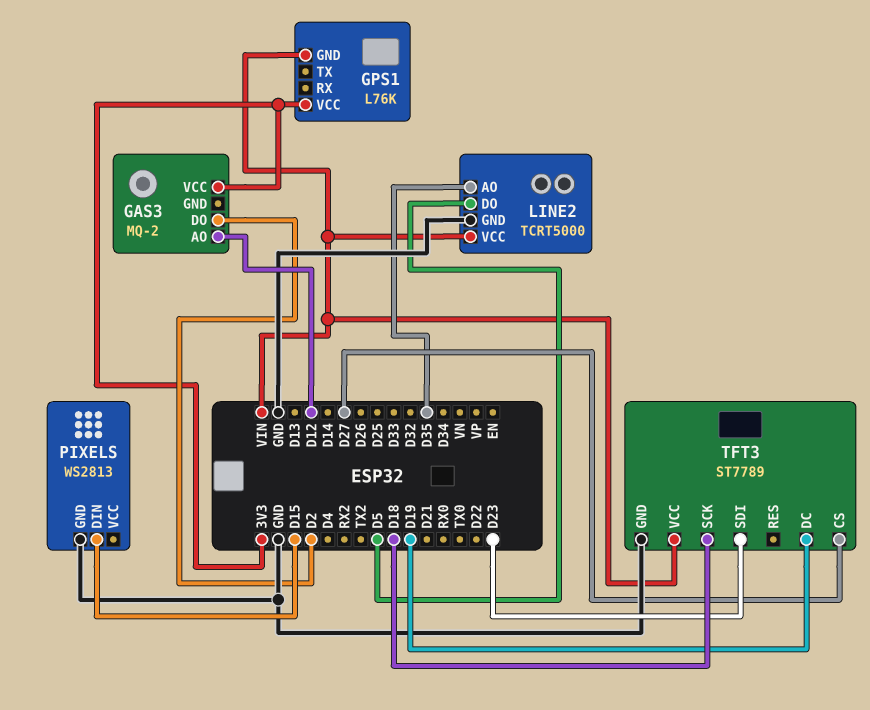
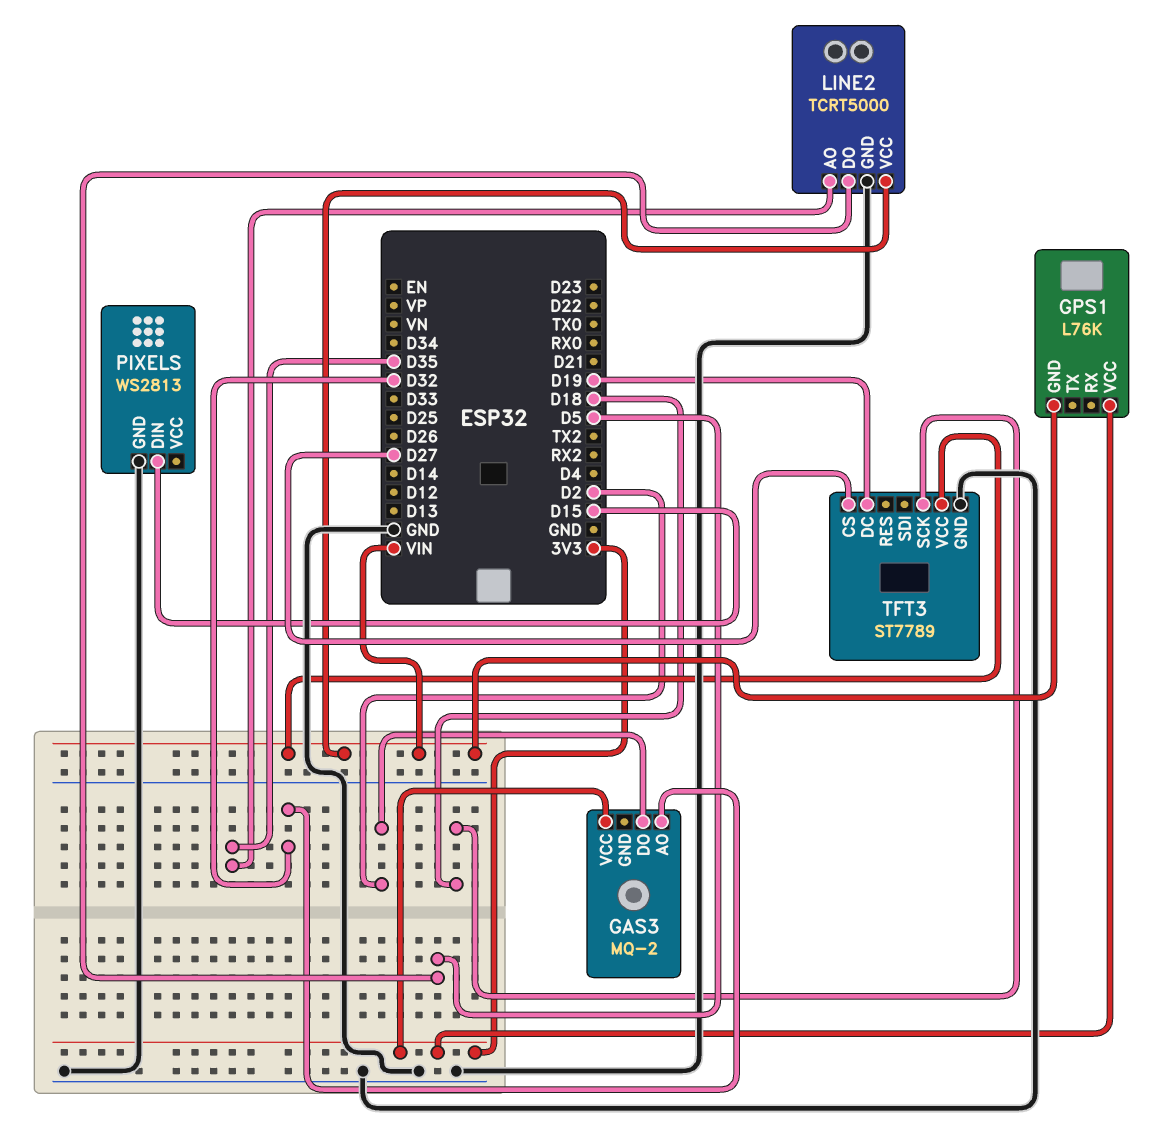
GAS3 pin AO: D12 -> D32
TFT3 pin SDI: D23 -> none

